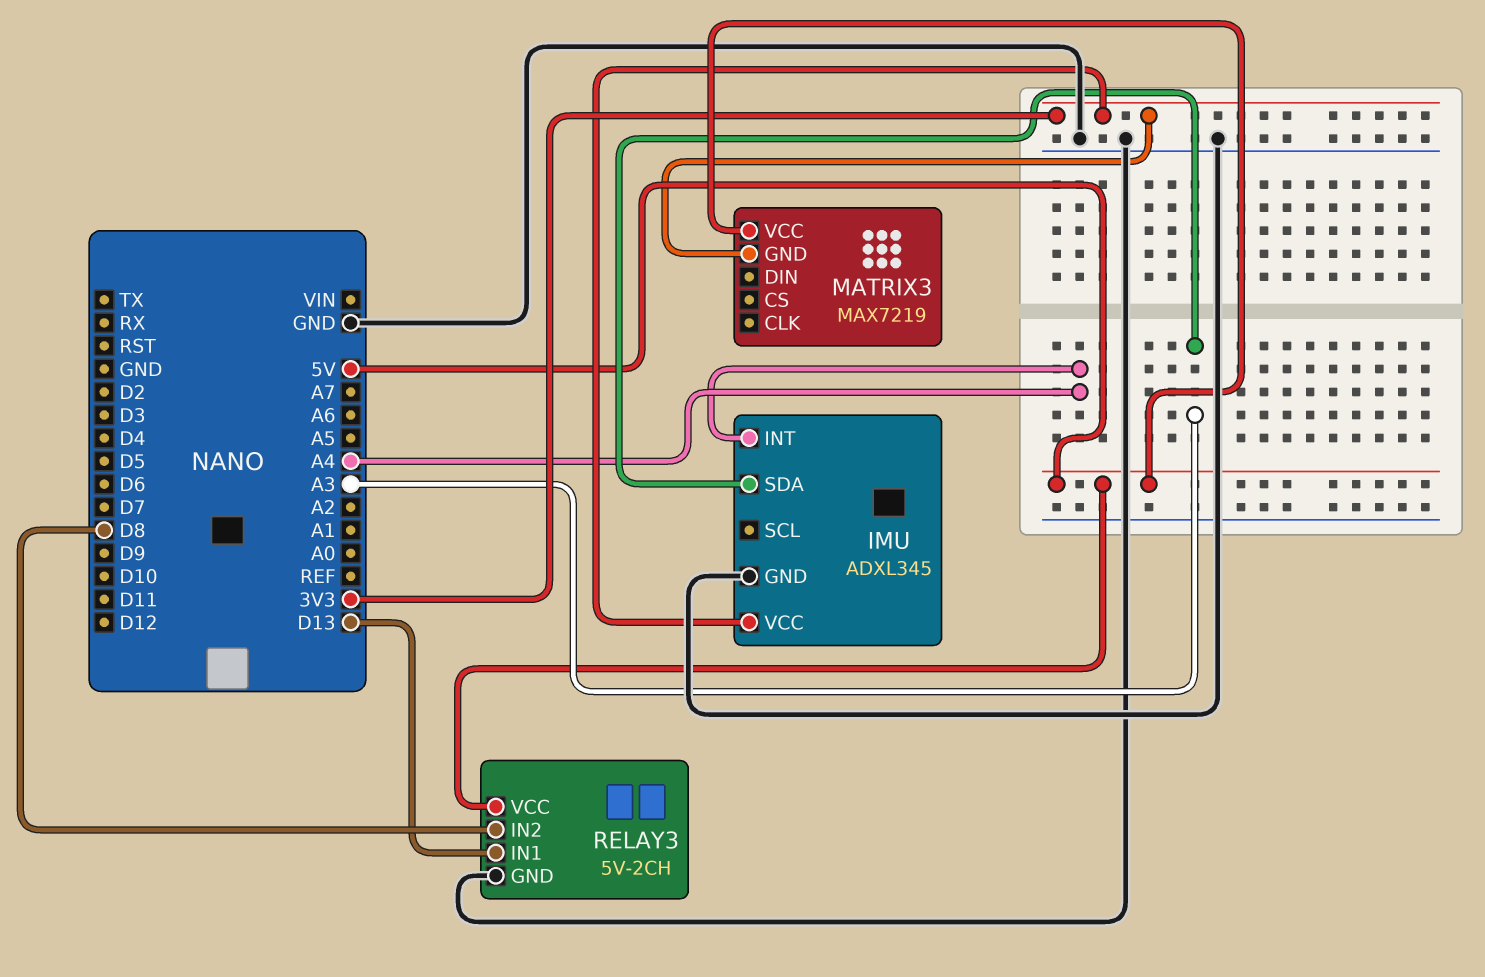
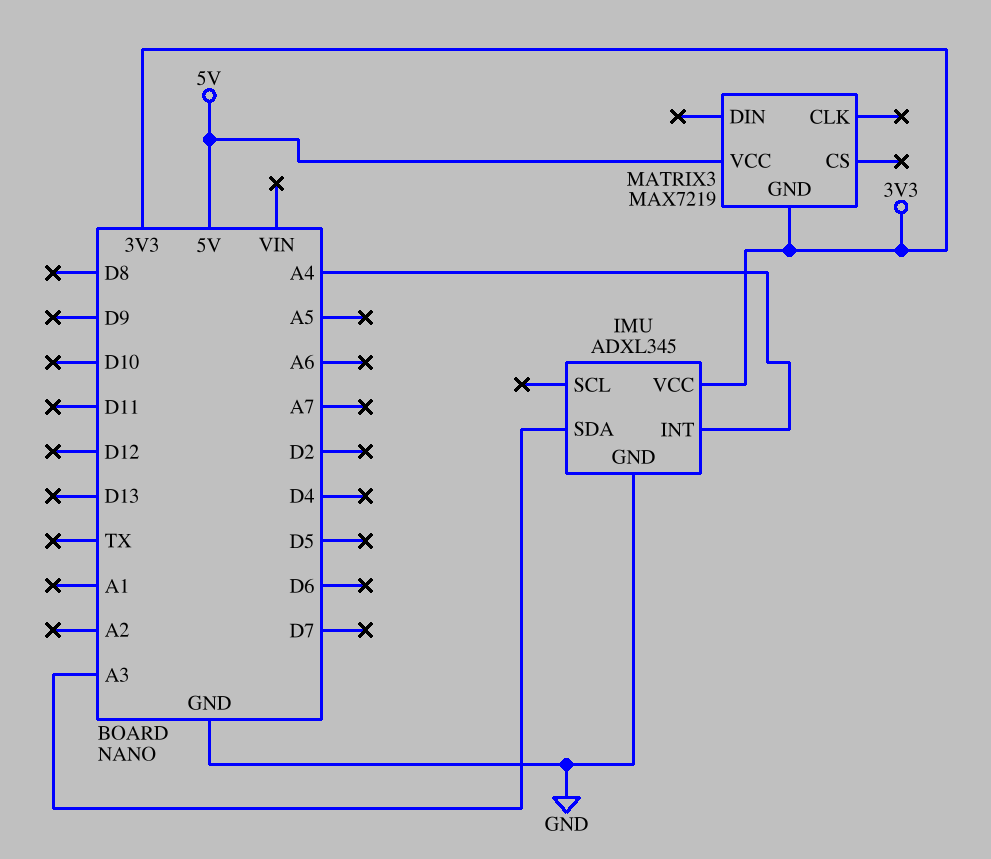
RELAY3: 5V-2CH -> none
RELAY3 pin GND: GND -> none
RELAY3 pin IN1: D13 -> none
RELAY3 pin IN2: D8 -> none
RELAY3 pin VCC: 5V -> none

